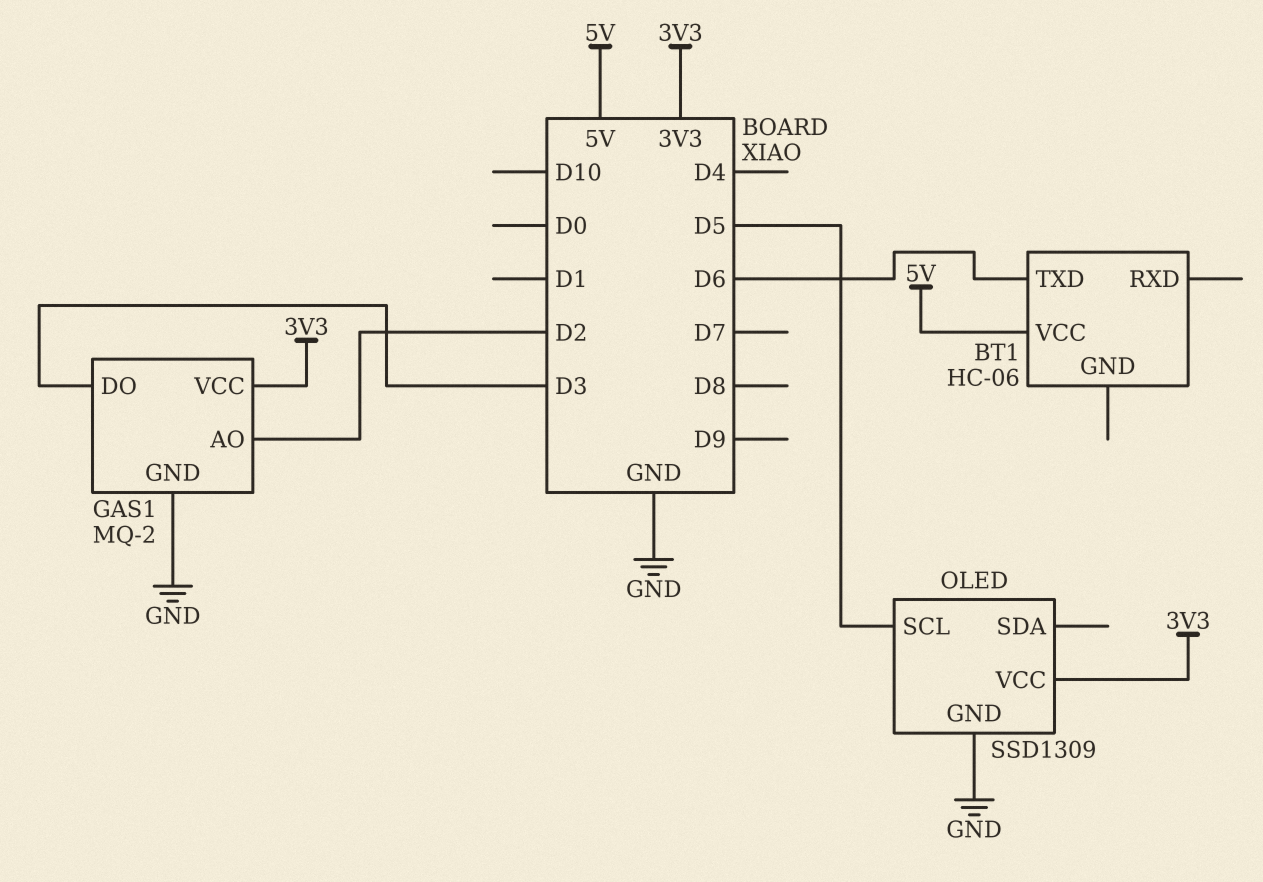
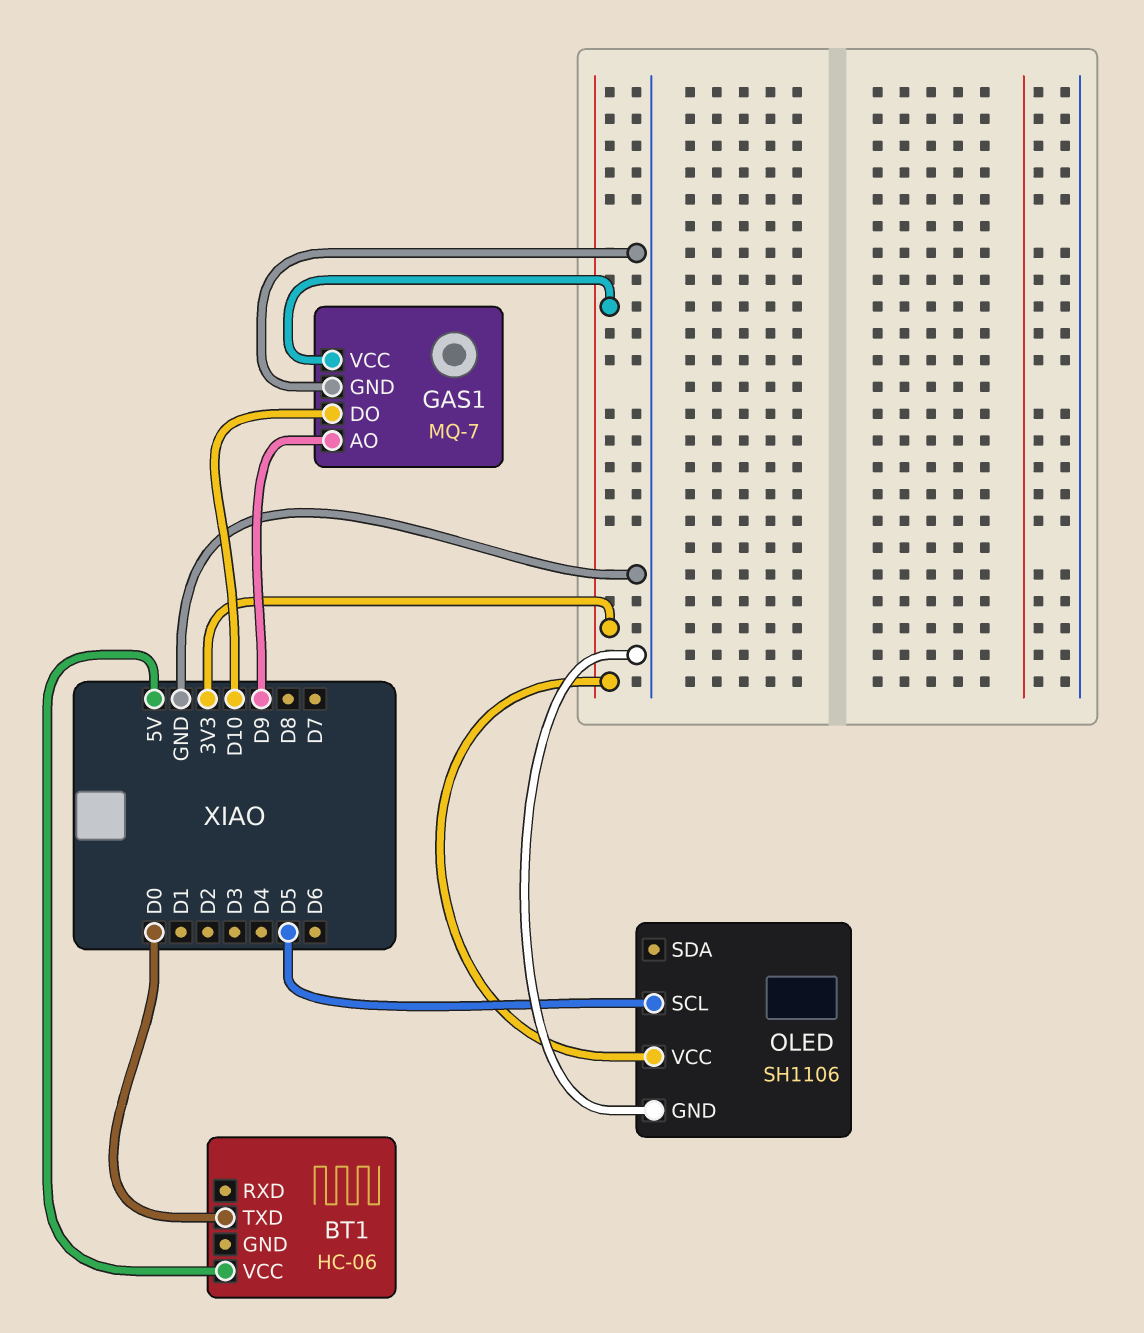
BT1 pin TXD: D6 -> D0
GAS1: MQ-2 -> MQ-7
GAS1 pin AO: D2 -> D9
GAS1 pin DO: D3 -> D10
OLED: SSD1309 -> SH1106

